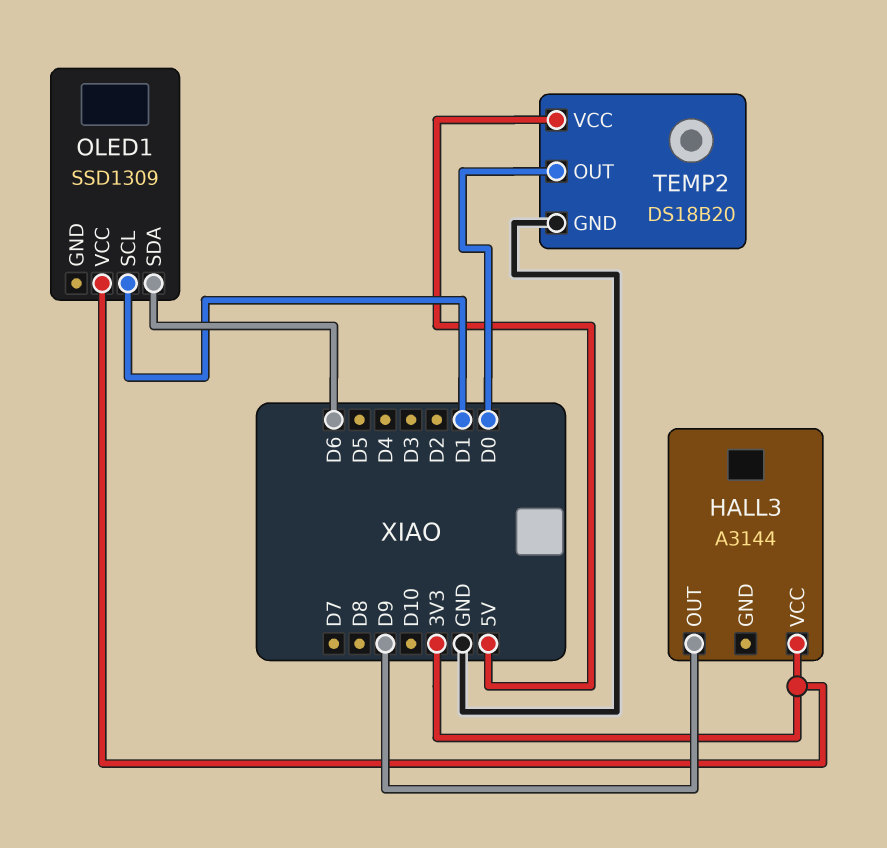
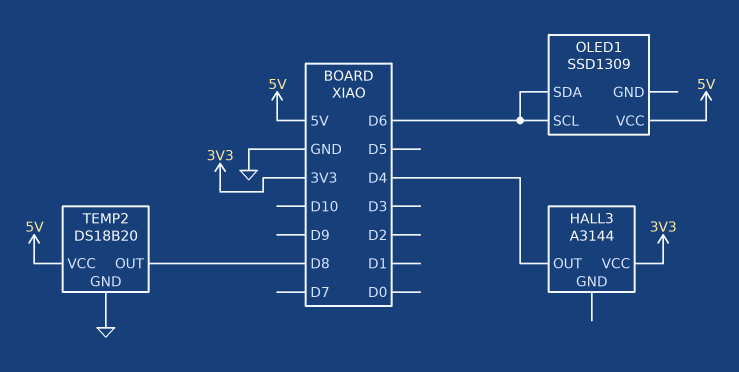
HALL3 pin OUT: D9 -> D4
OLED1 pin SCL: D1 -> D6
OLED1 pin VCC: 3V3 -> 5V
TEMP2 pin OUT: D0 -> D8

